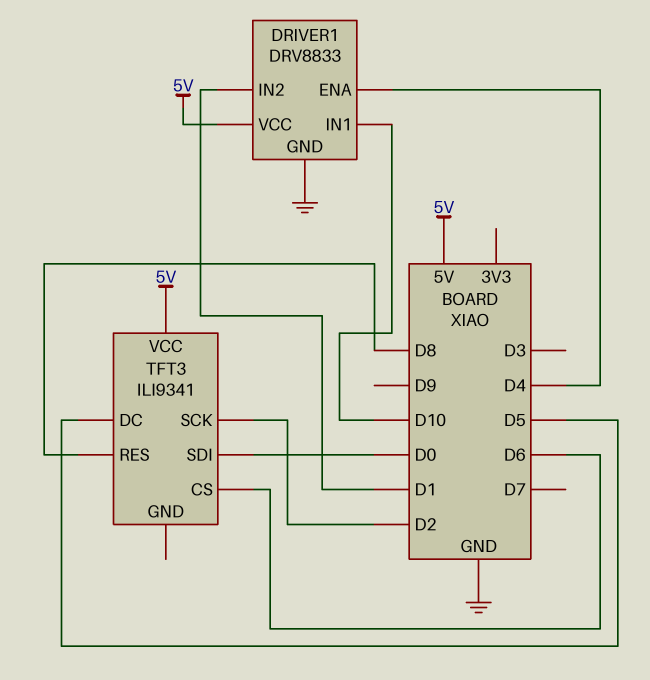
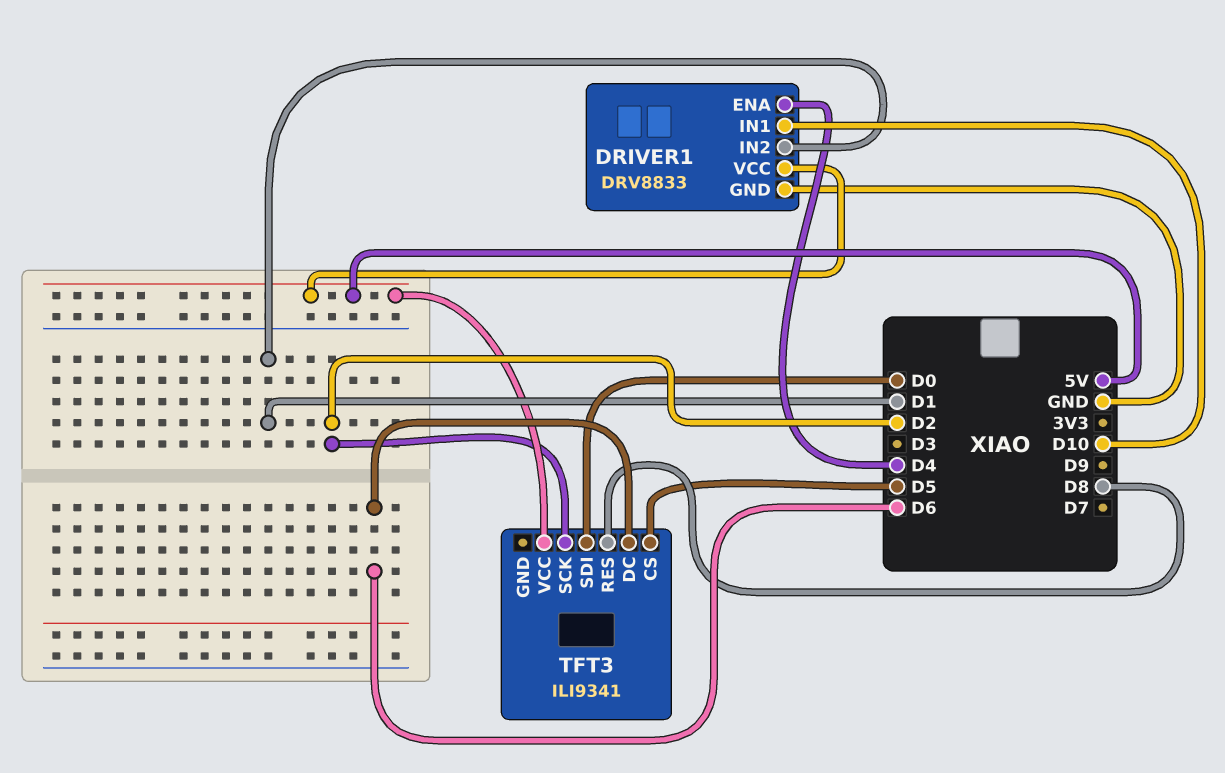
TFT3 pin CS: D6 -> D5
TFT3 pin DC: D5 -> D6

